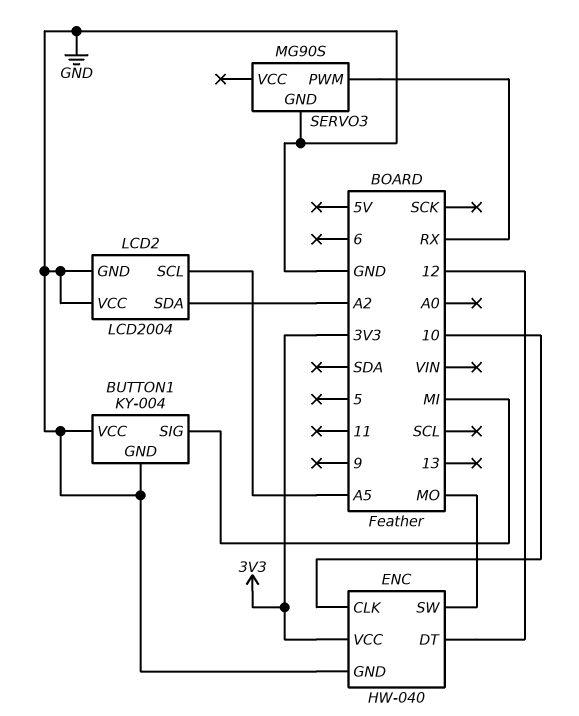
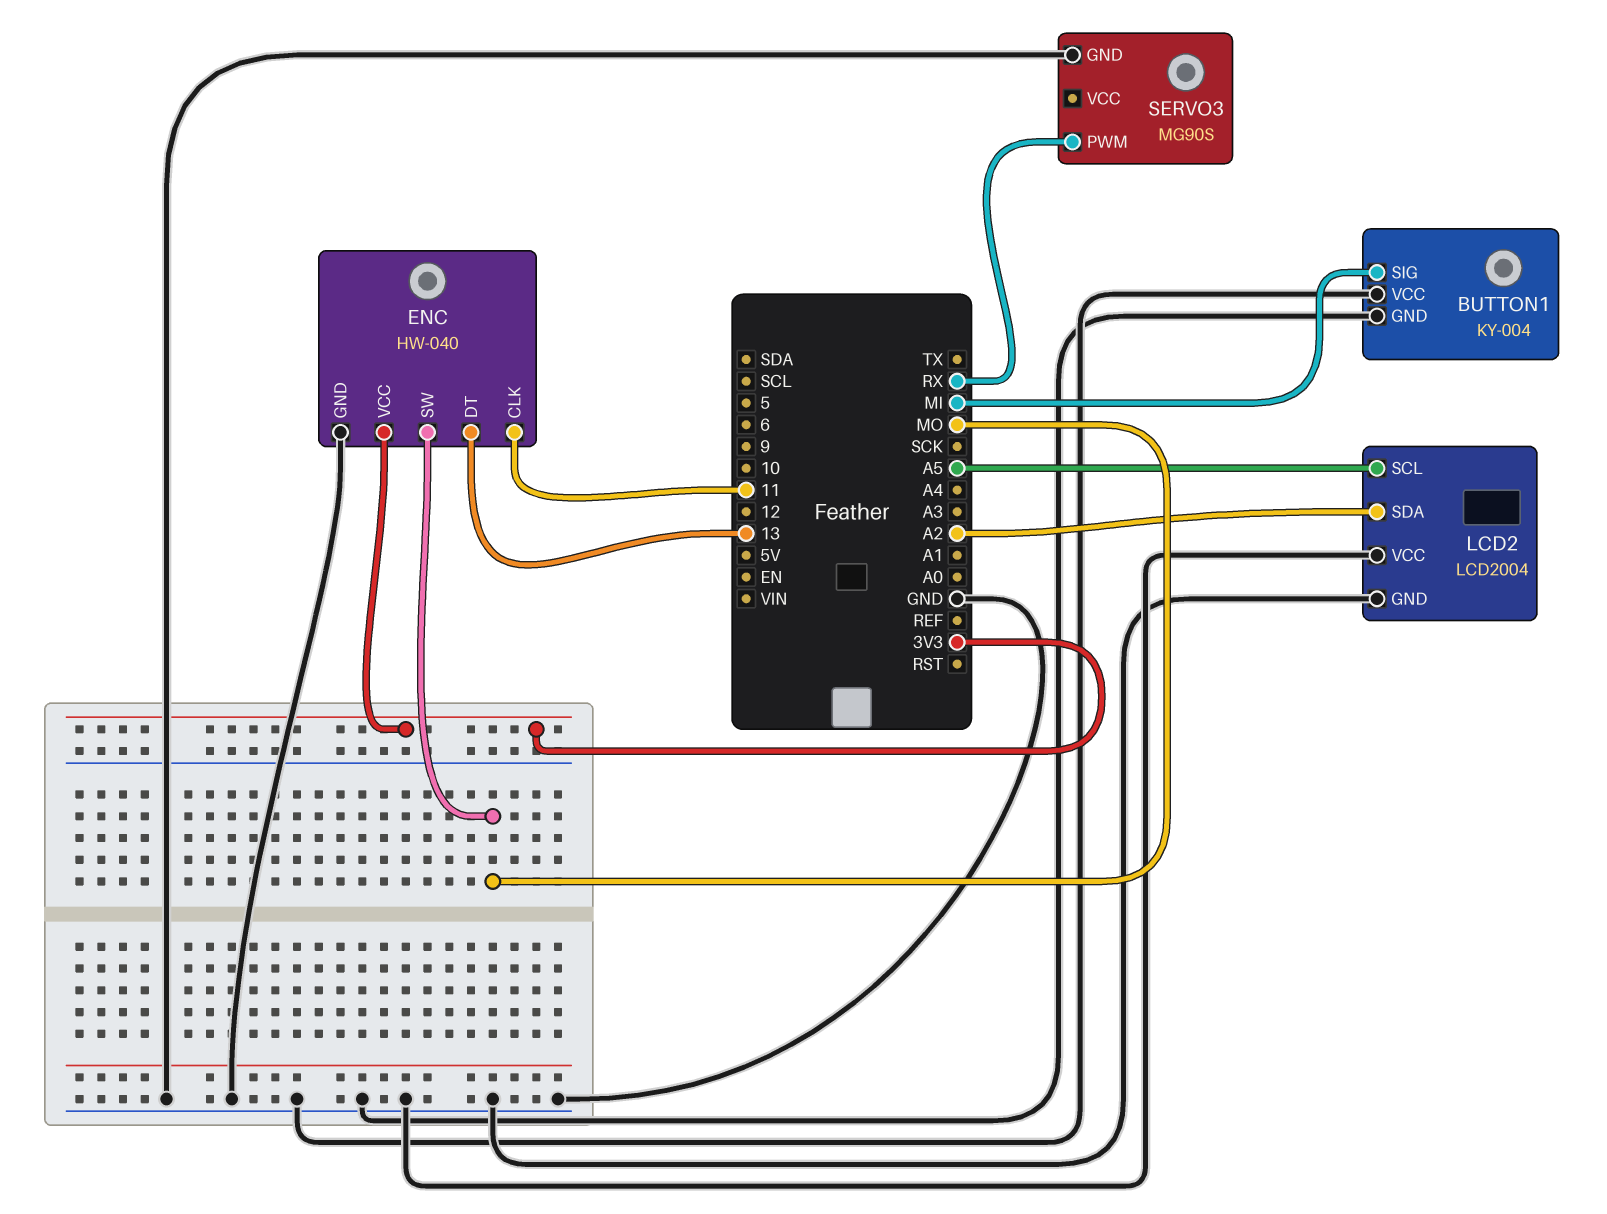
ENC pin CLK: 10 -> 11
ENC pin DT: 12 -> 13

